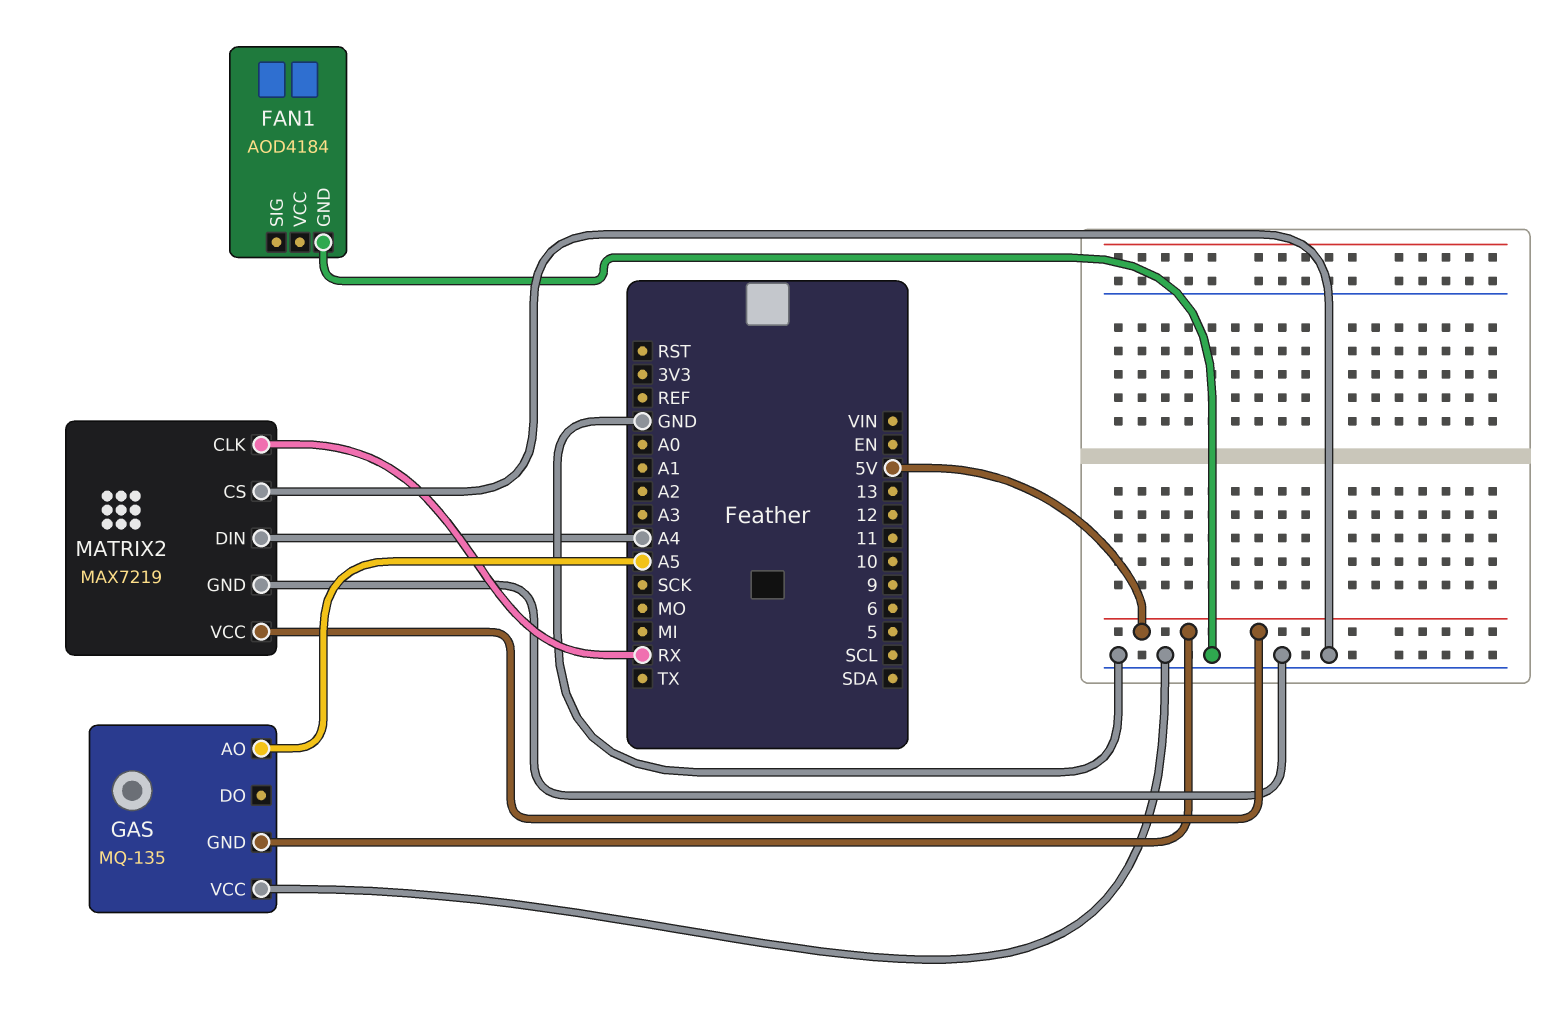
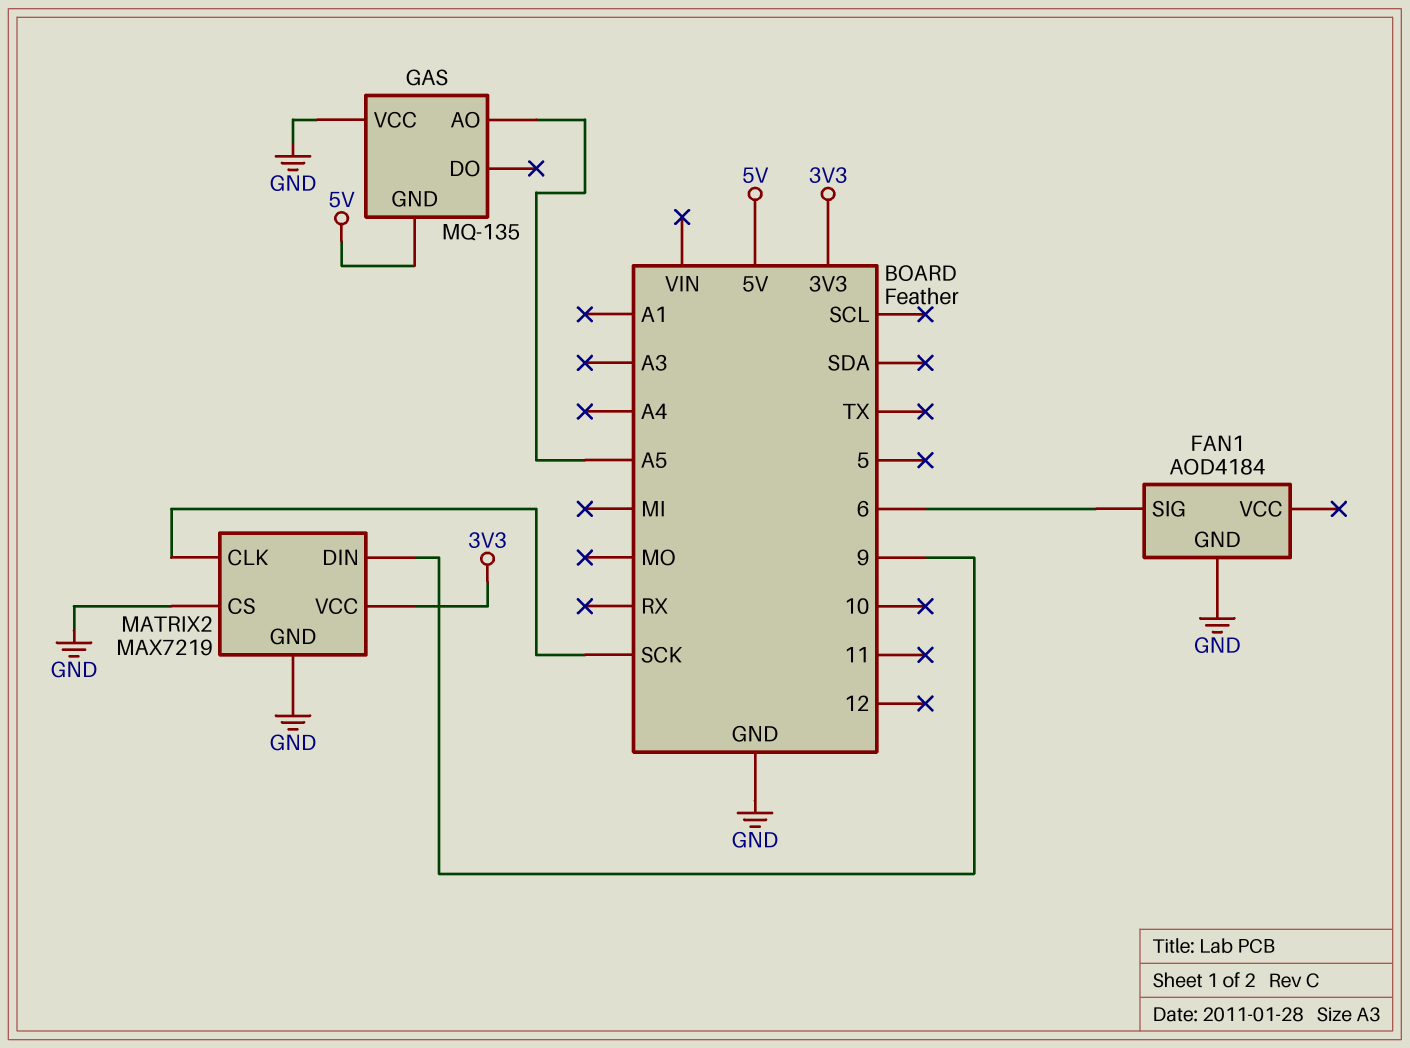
FAN1 pin SIG: none -> 6
MATRIX2 pin CLK: RX -> SCK
MATRIX2 pin DIN: A4 -> 9
MATRIX2 pin VCC: 5V -> 3V3

